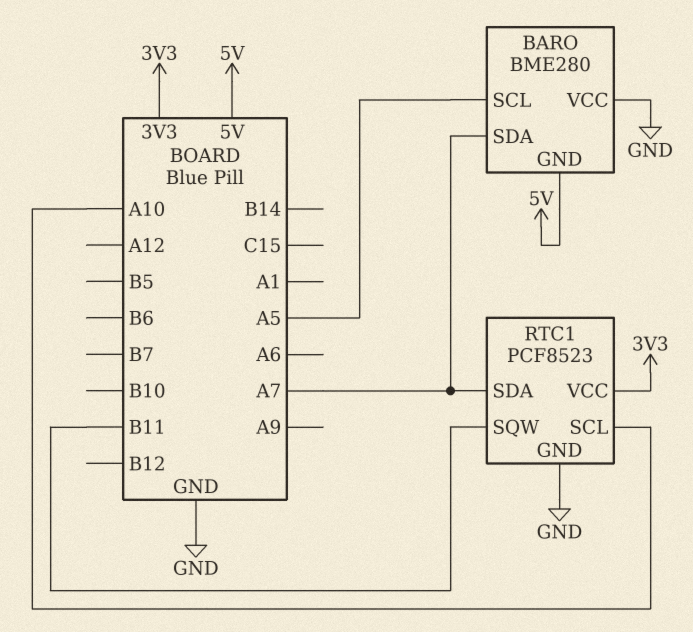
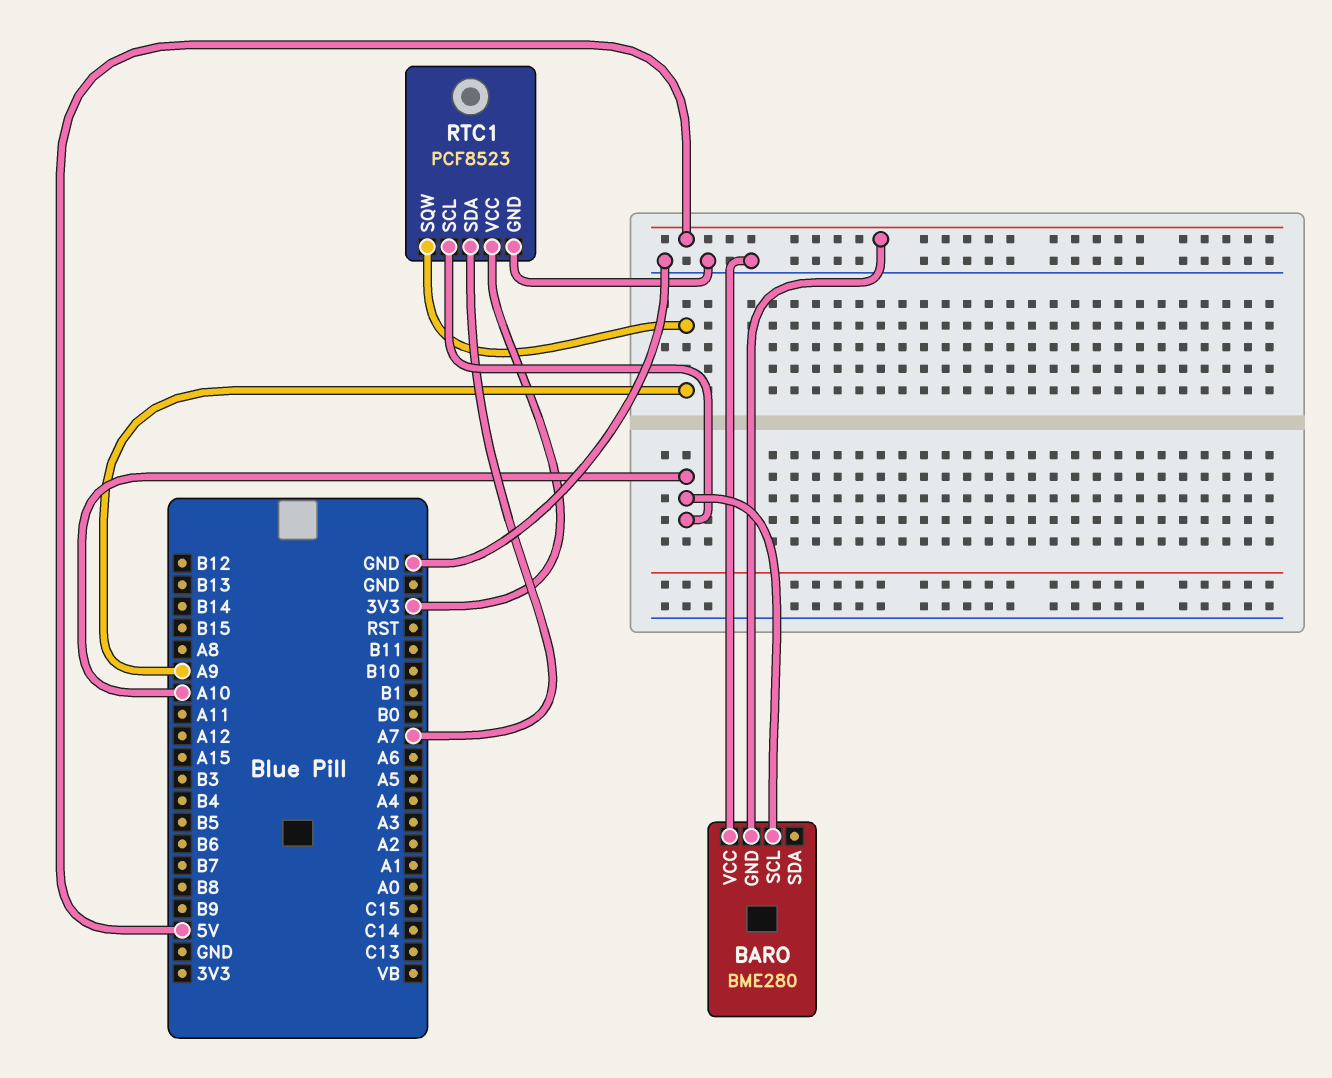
BARO pin SCL: A5 -> A10
BARO pin SDA: A7 -> none
RTC1 pin SQW: B11 -> A9

